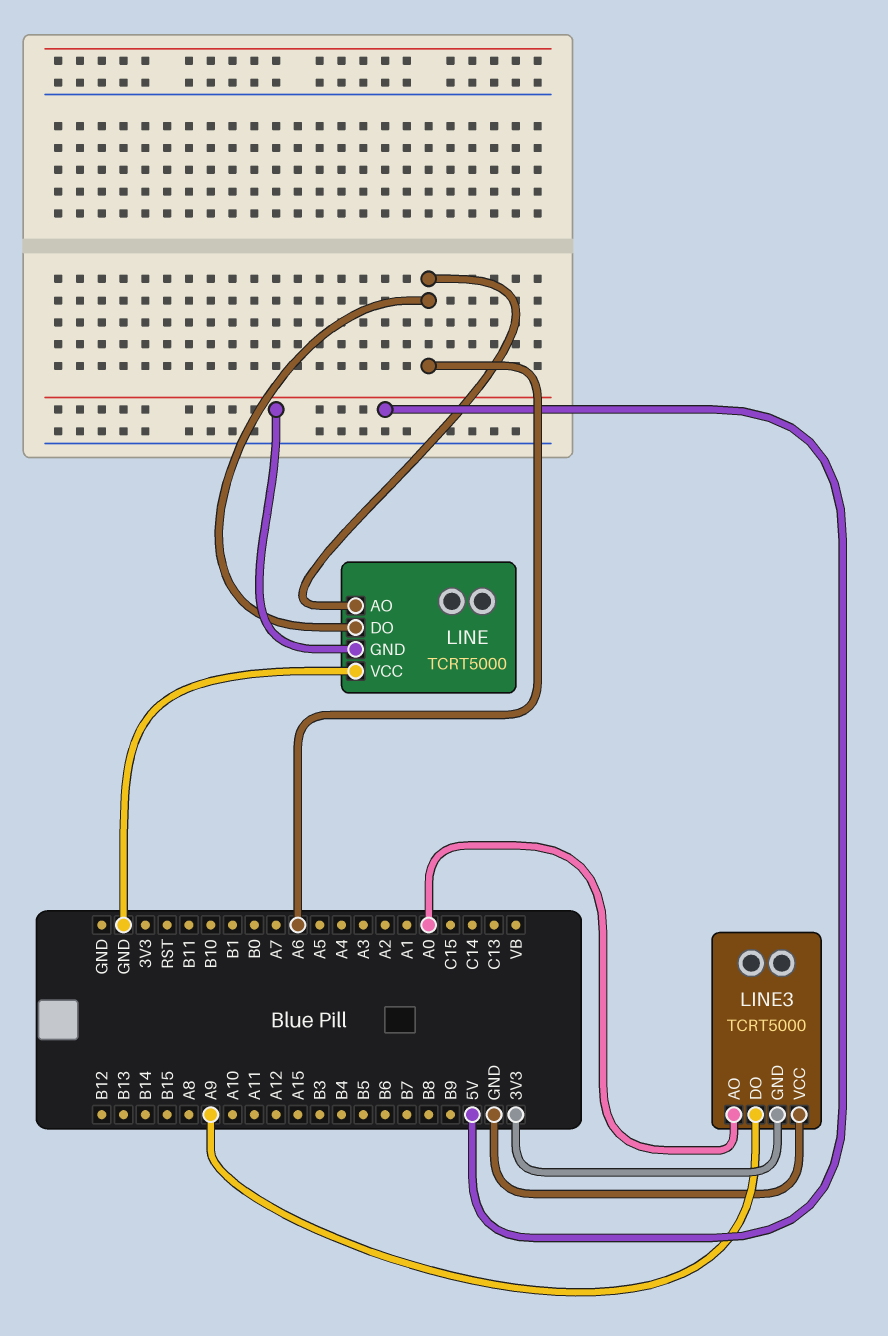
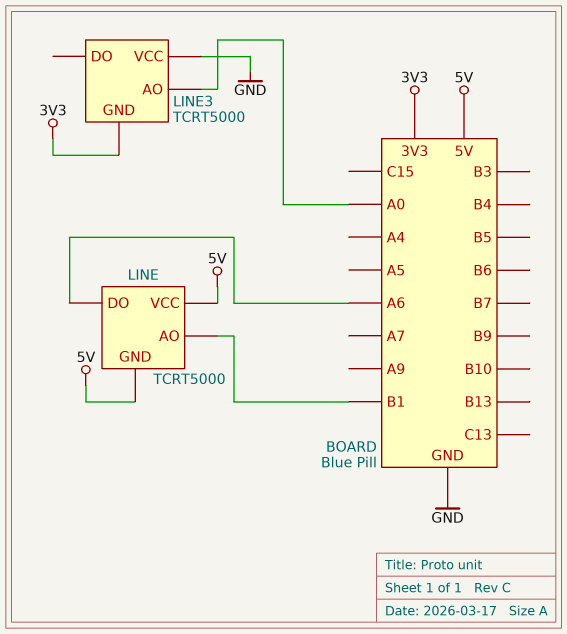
LINE pin AO: A6 -> B1
LINE pin VCC: GND -> 5V
LINE3 pin DO: A9 -> none

